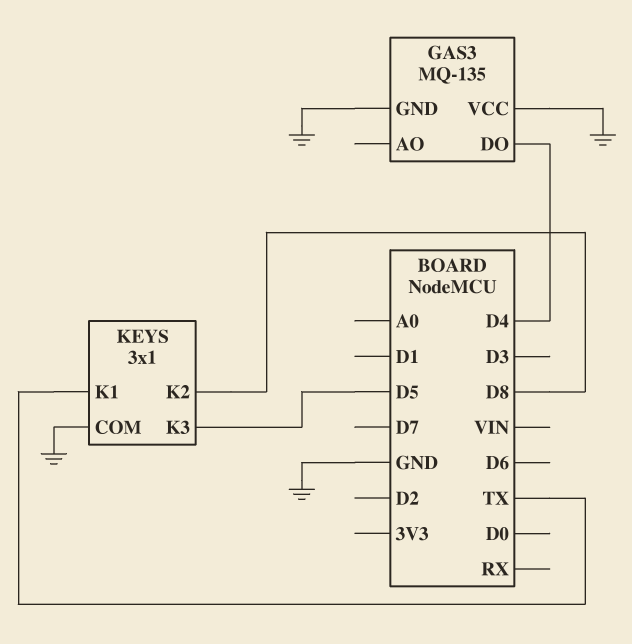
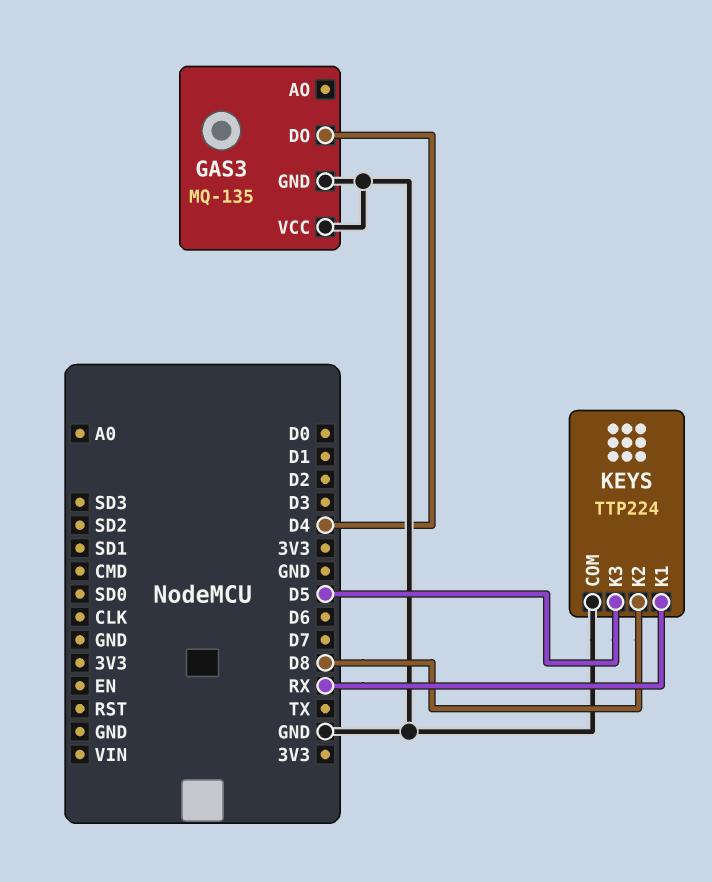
KEYS: 3x1 -> TTP224
KEYS pin K1: TX -> RX

